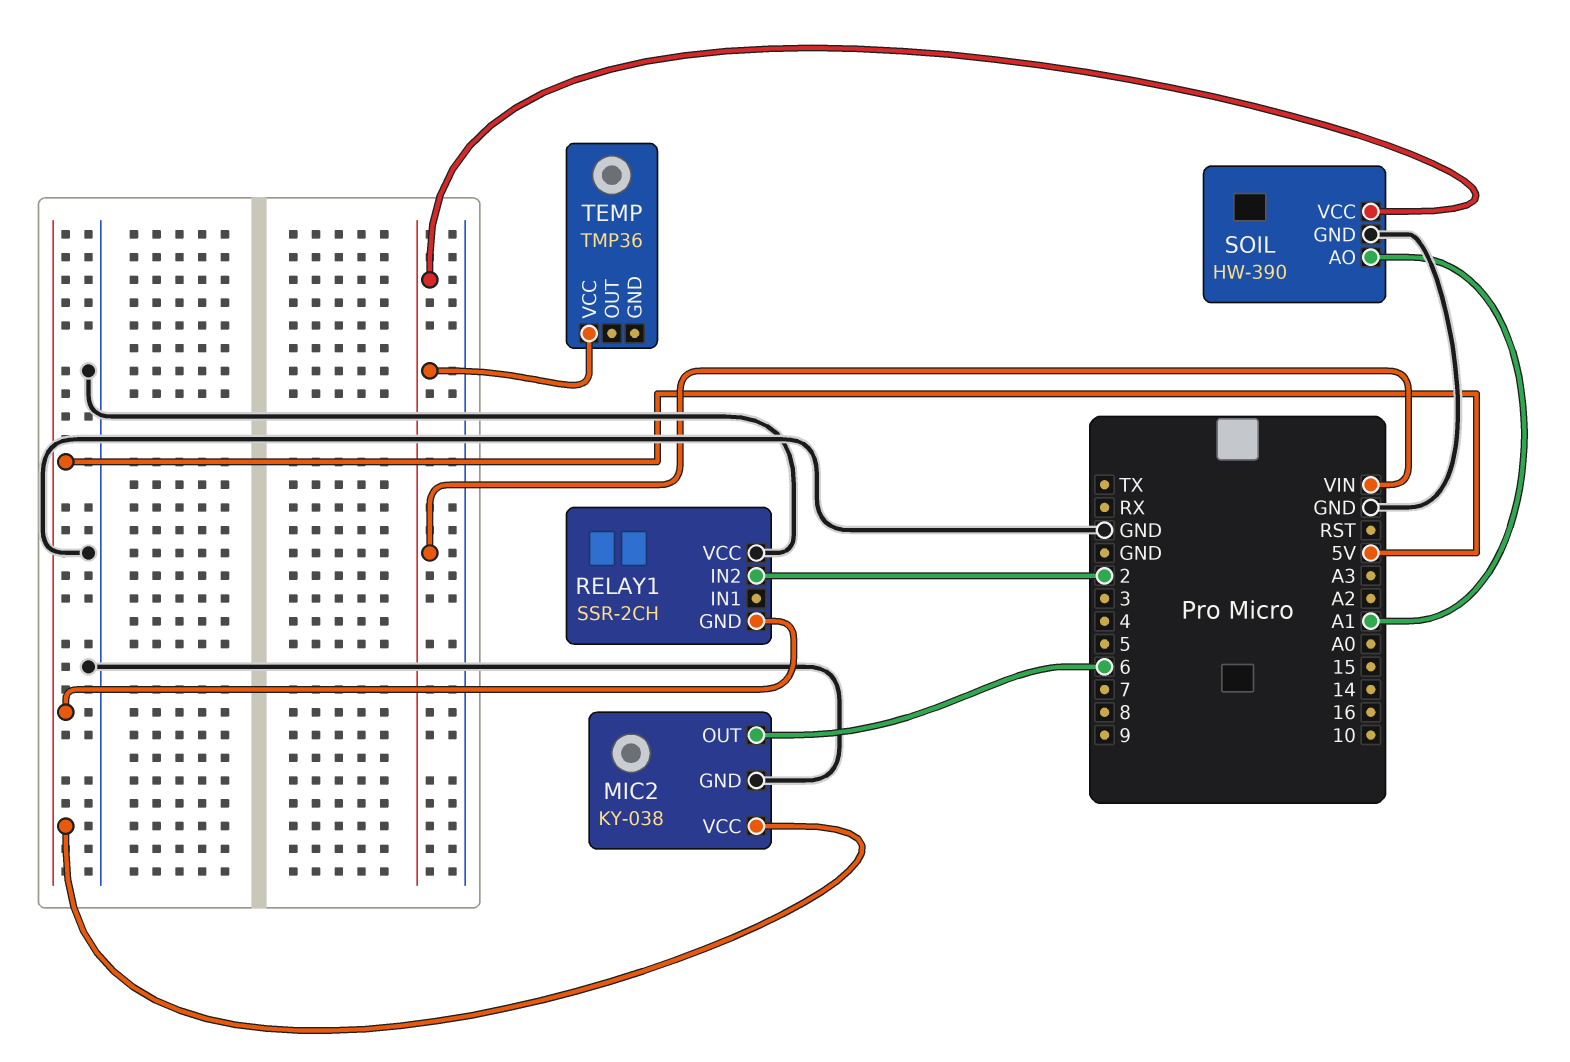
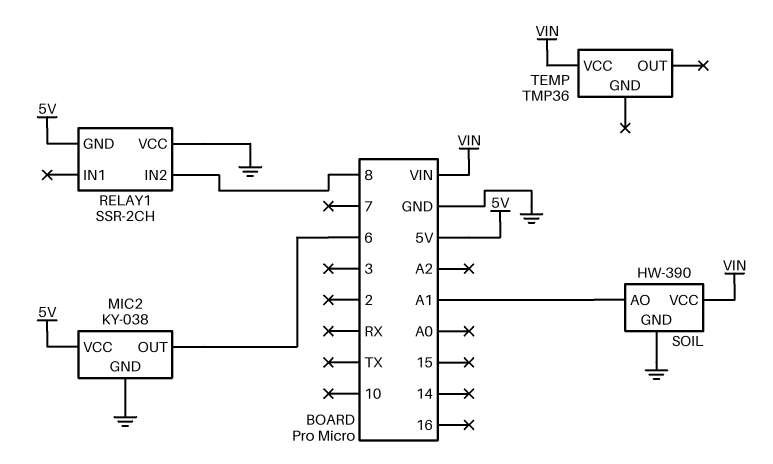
RELAY1 pin IN2: 2 -> 8

